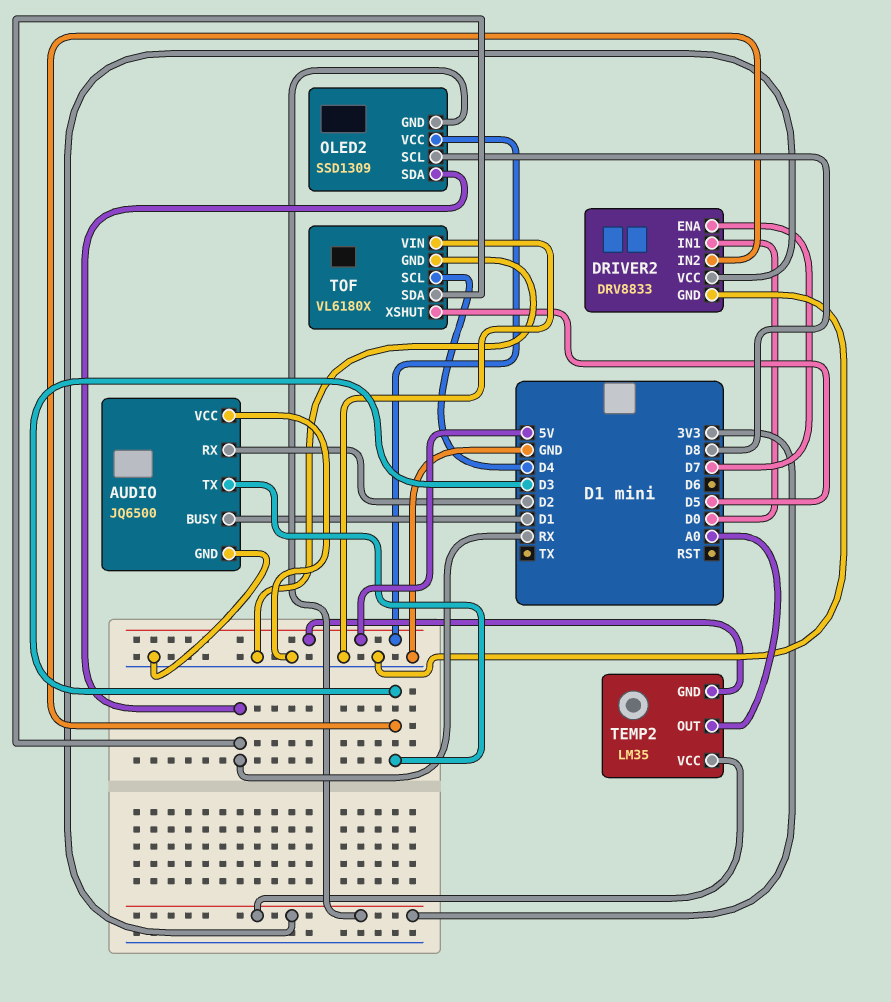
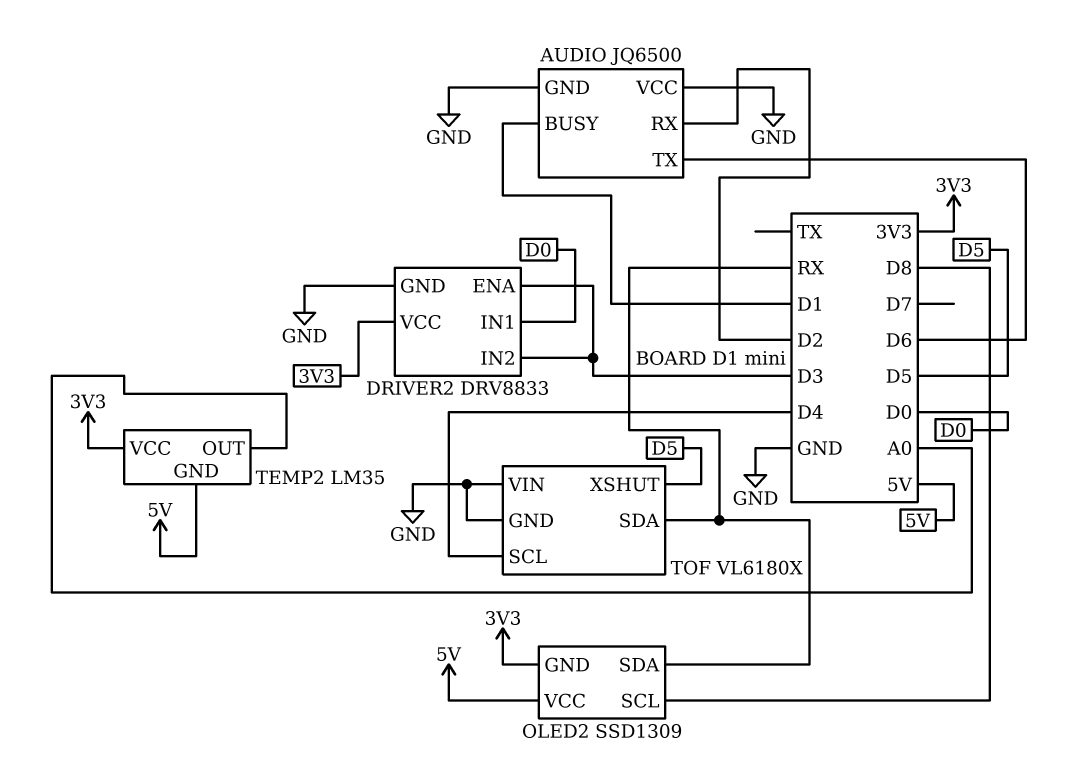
AUDIO pin TX: D3 -> D6
DRIVER2 pin ENA: D7 -> D3

